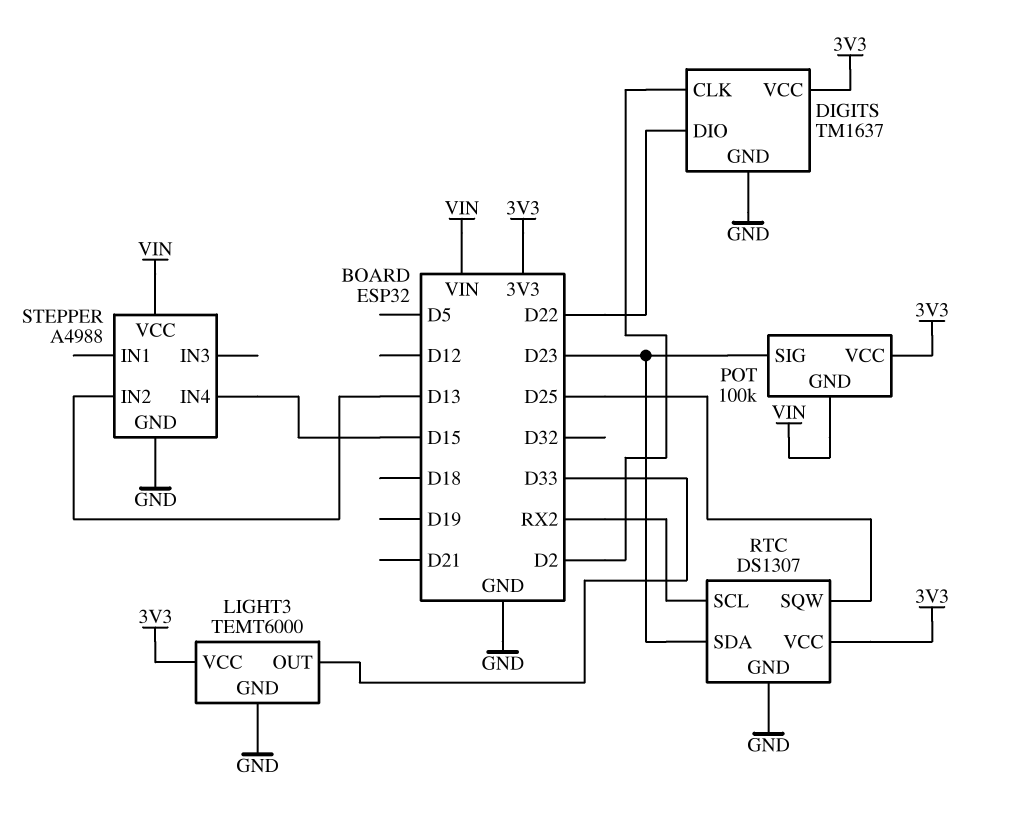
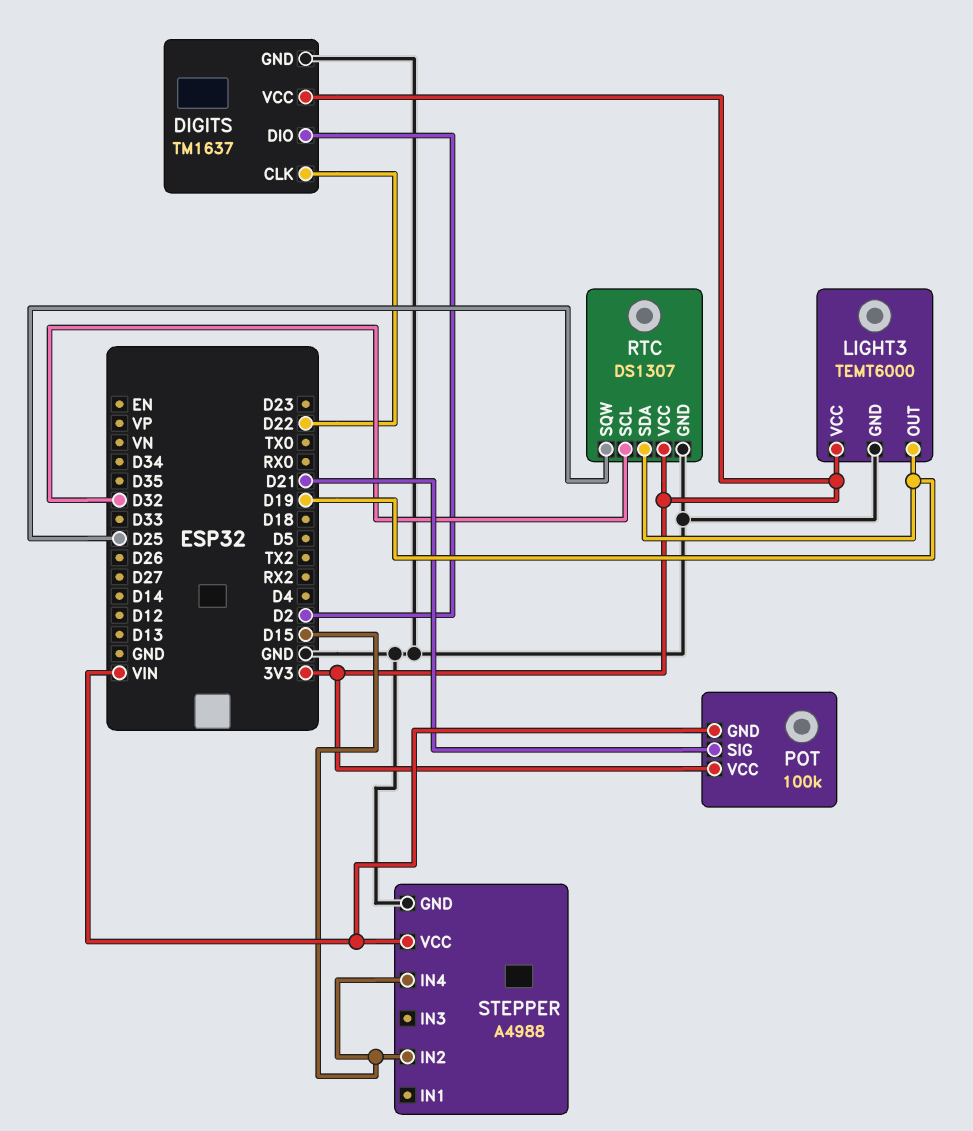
DIGITS pin CLK: D2 -> D22
DIGITS pin DIO: D22 -> D2
LIGHT3 pin OUT: D33 -> D19
POT pin SIG: D23 -> D21
RTC pin SCL: RX2 -> D32
RTC pin SDA: D23 -> D19
STEPPER pin IN2: D13 -> D15

